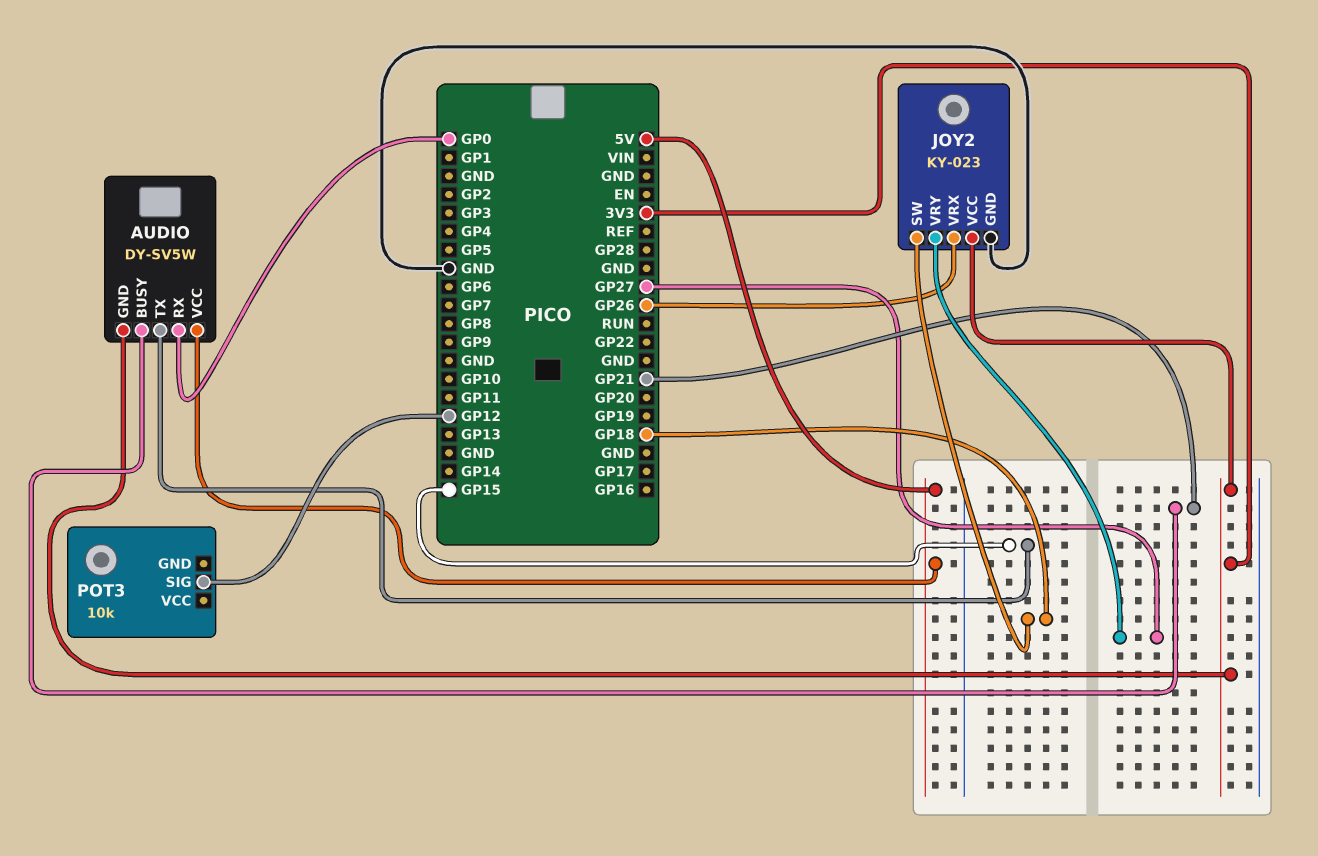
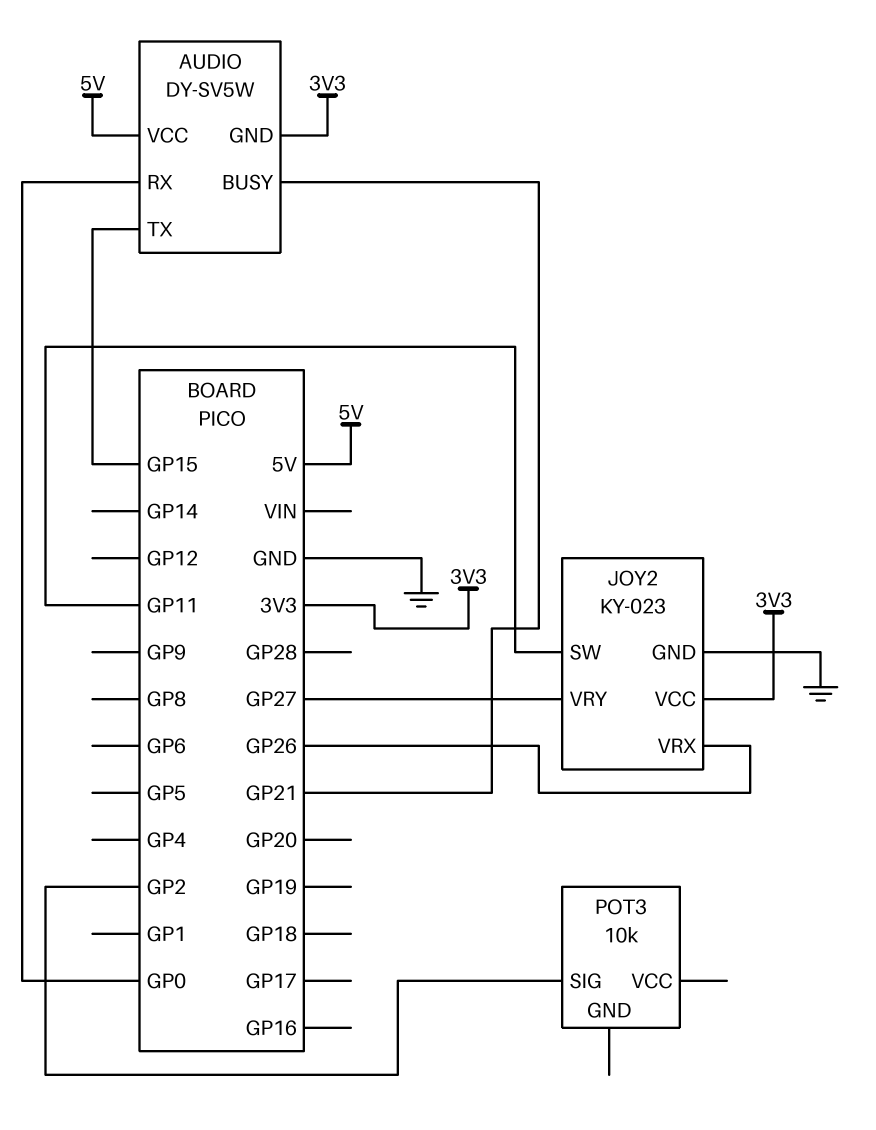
JOY2 pin SW: GP18 -> GP11
POT3 pin SIG: GP12 -> GP2

